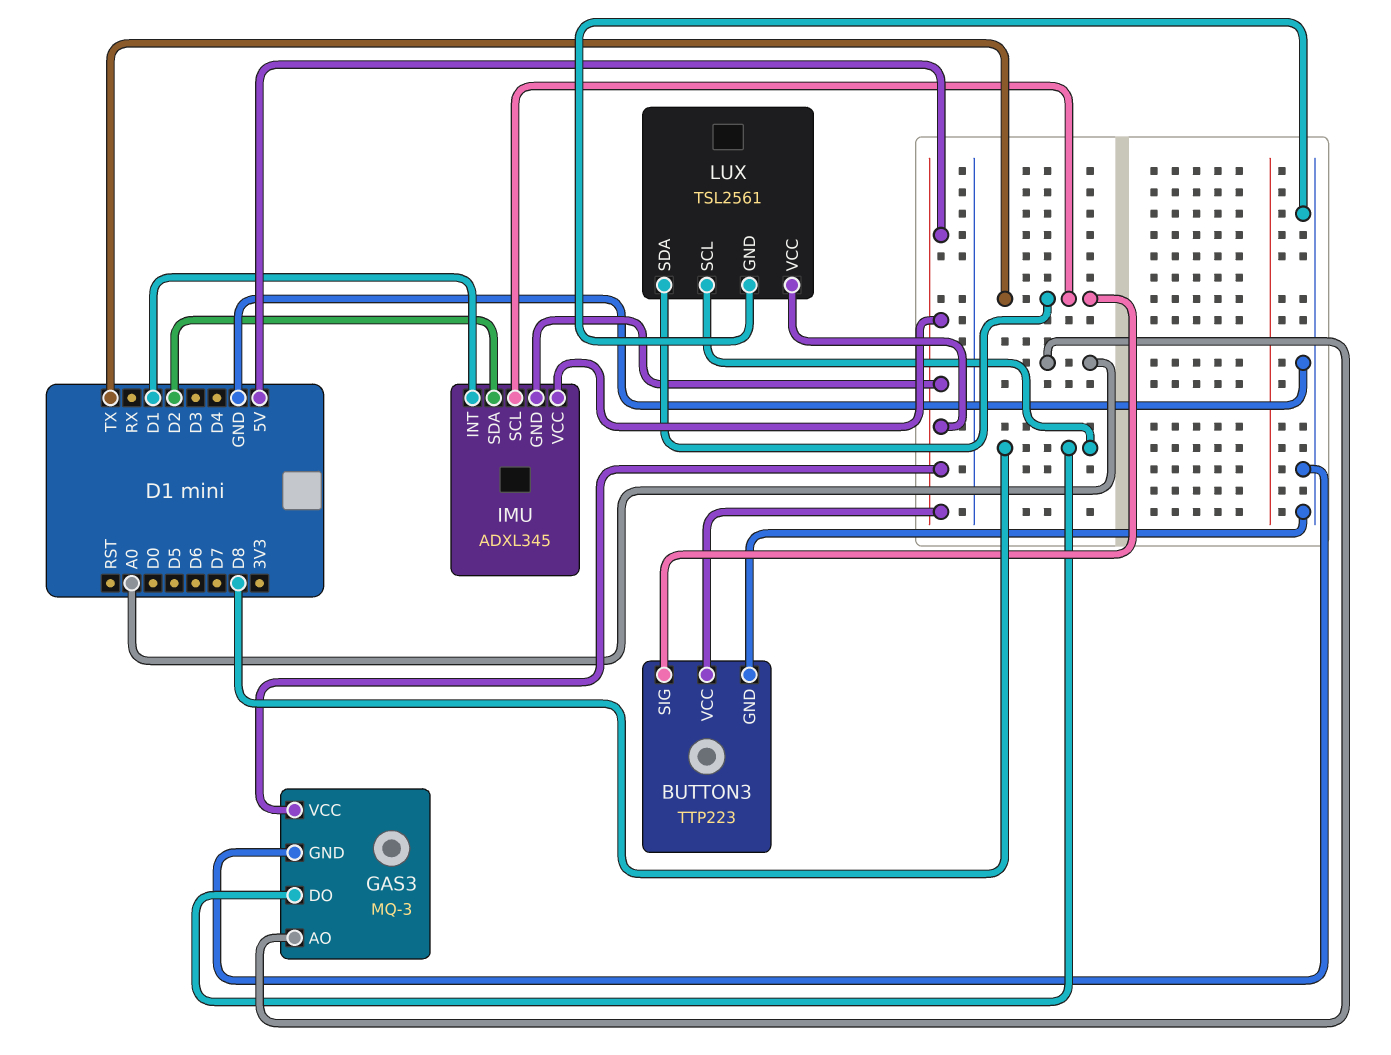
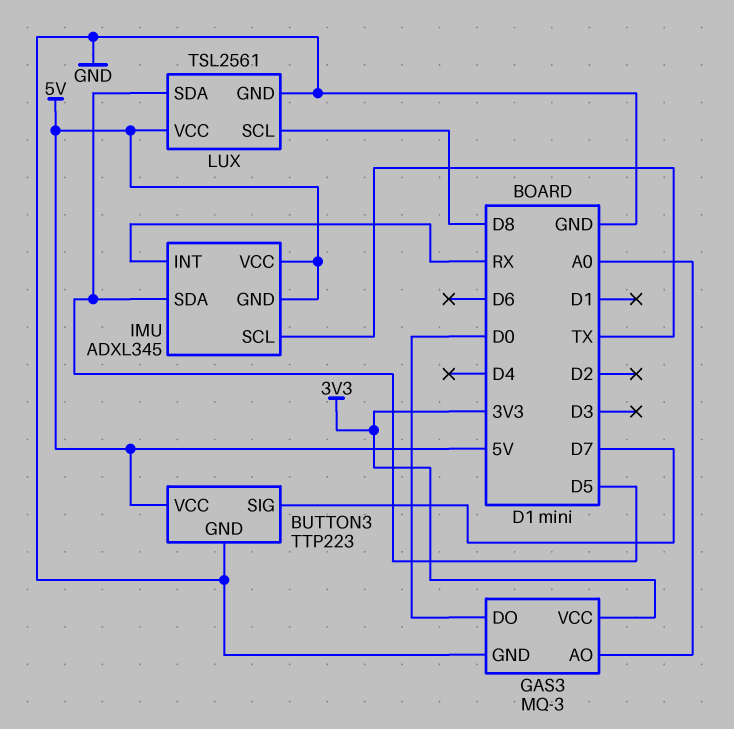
BUTTON3 pin SIG: TX -> D7
GAS3 pin DO: D8 -> D0
GAS3 pin VCC: 5V -> 3V3
IMU pin INT: D1 -> RX
IMU pin SDA: D2 -> D5
LUX pin SDA: TX -> D5

